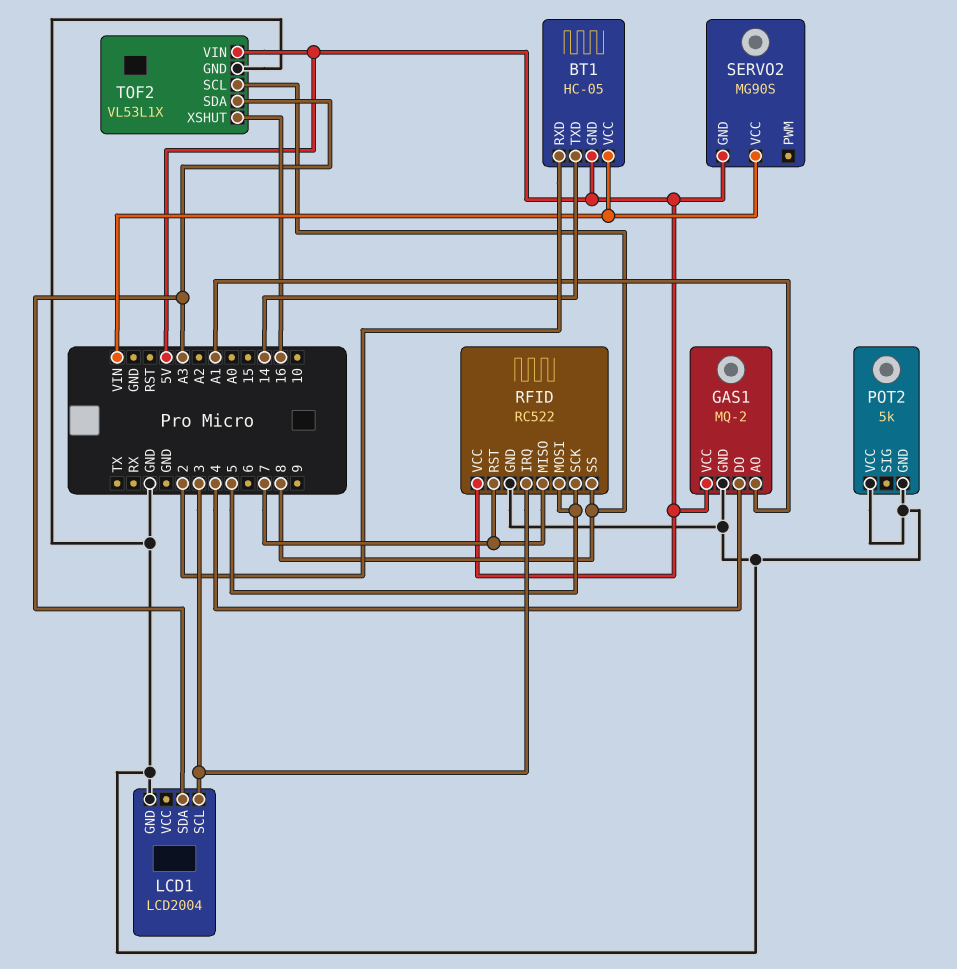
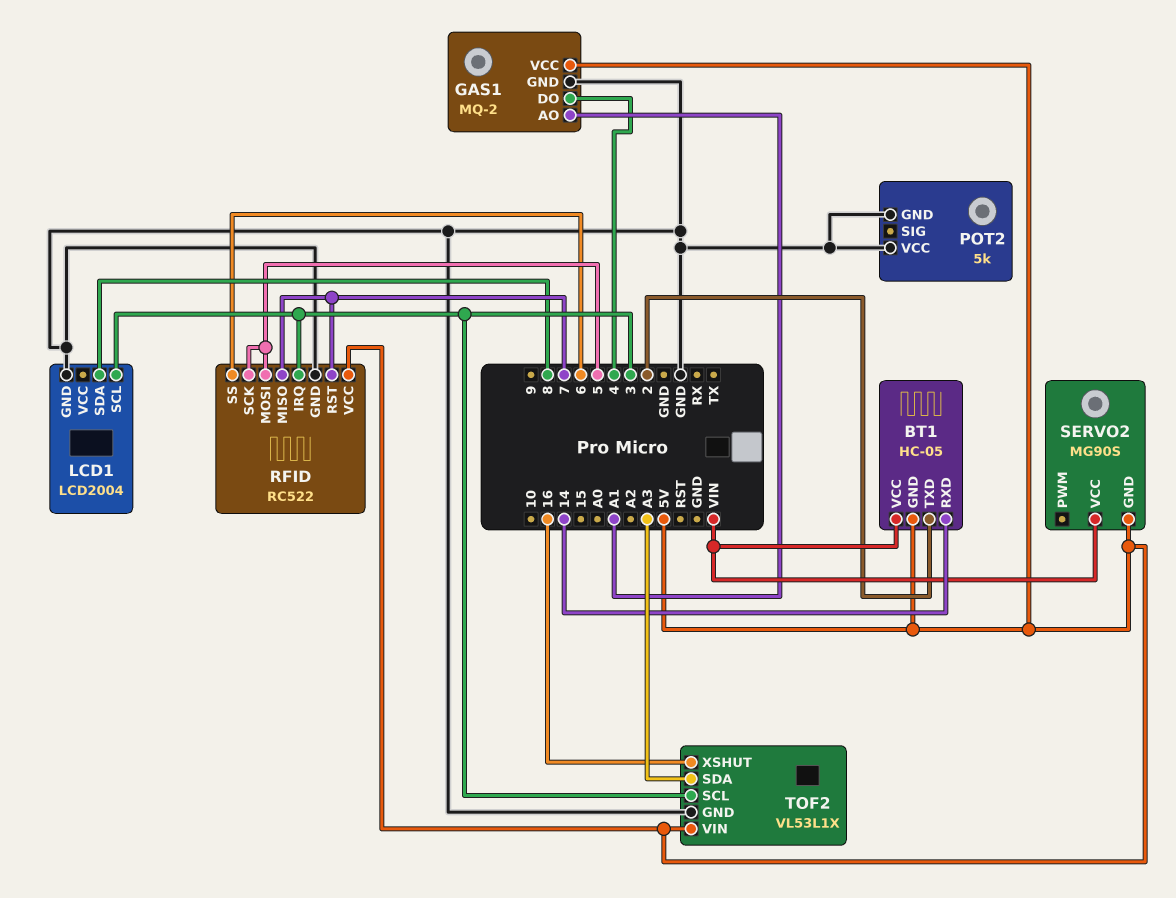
BT1 pin RXD: 2 -> 14
BT1 pin TXD: 14 -> 2
LCD1 pin SDA: A3 -> 8
RFID pin SS: 8 -> 6
TOF2 pin SCL: 8 -> 3

